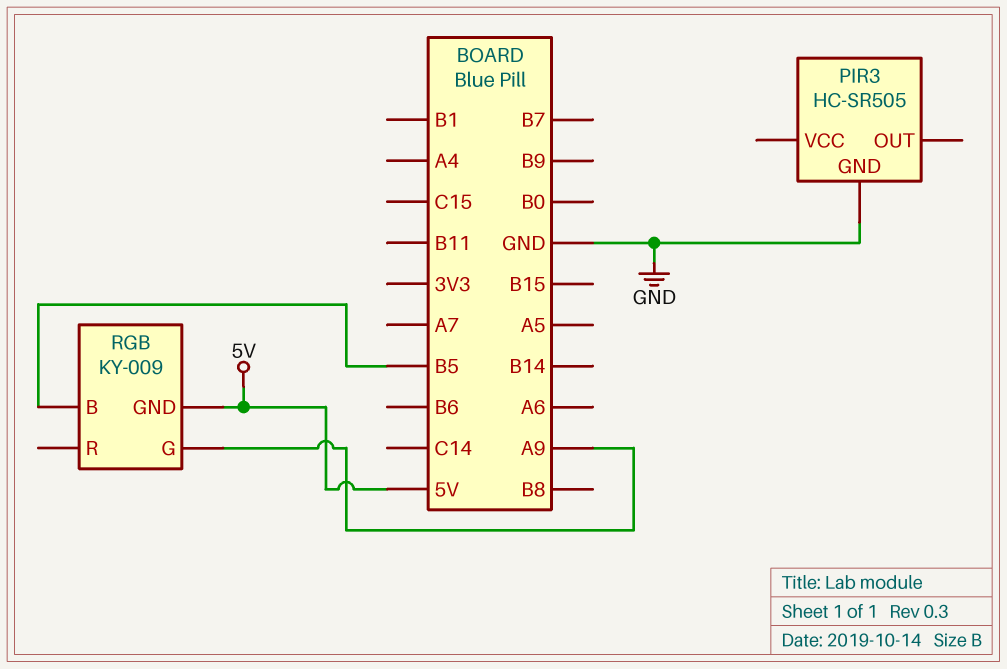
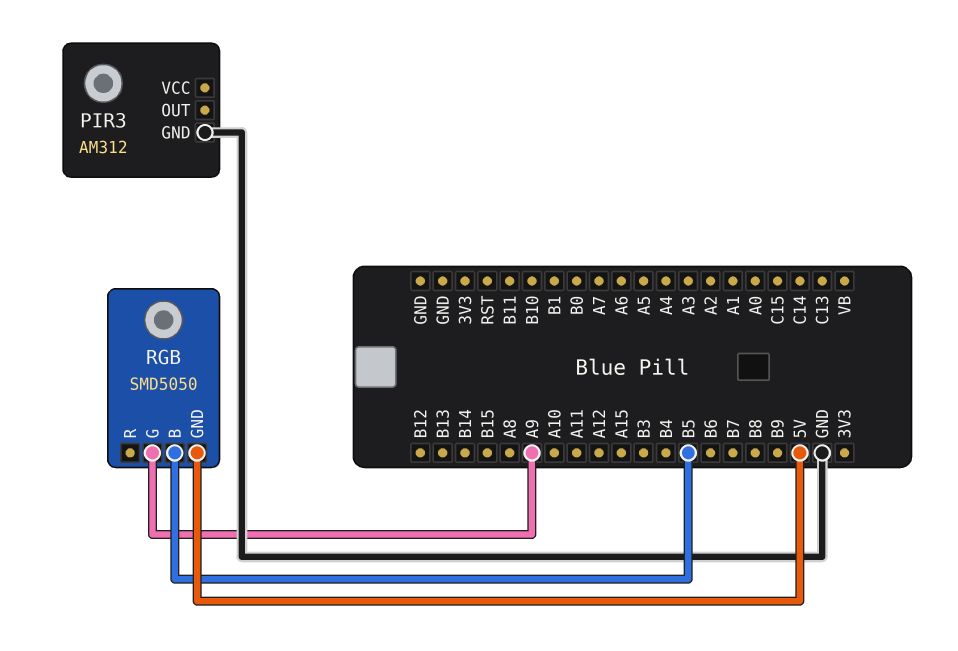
PIR3: HC-SR505 -> AM312
RGB: KY-009 -> SMD5050

